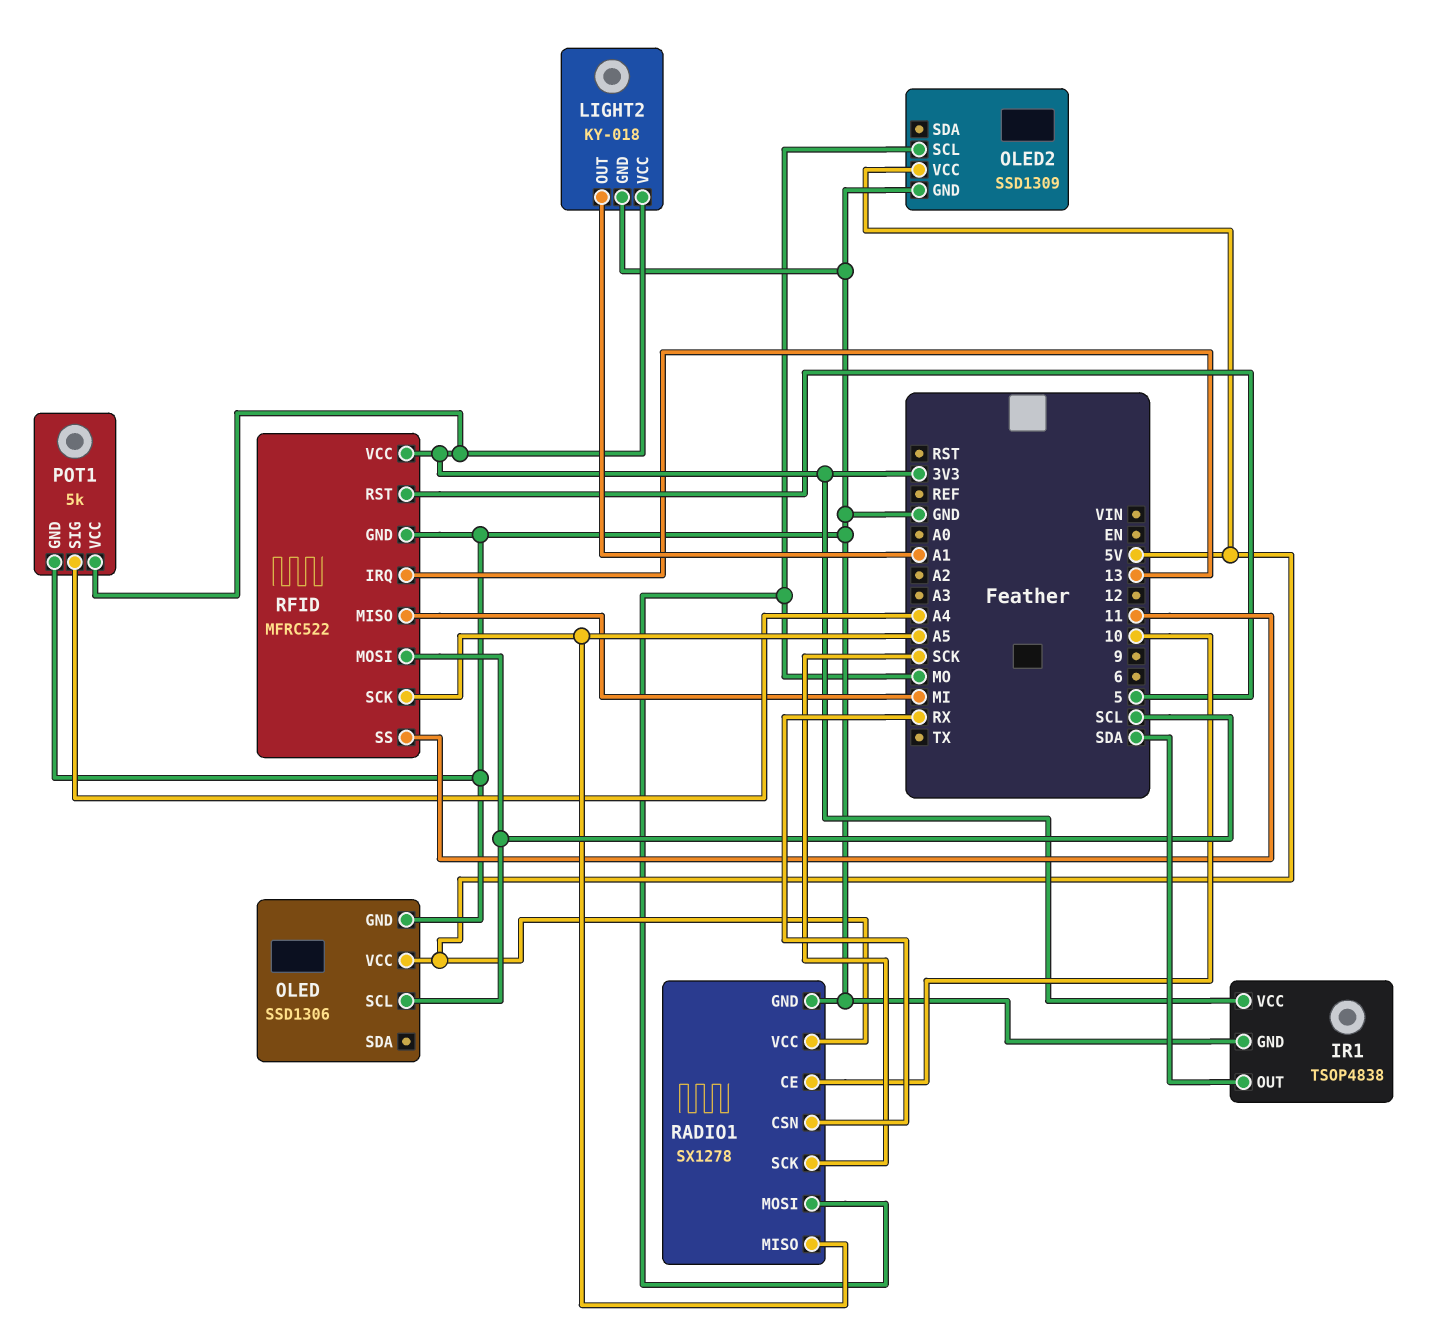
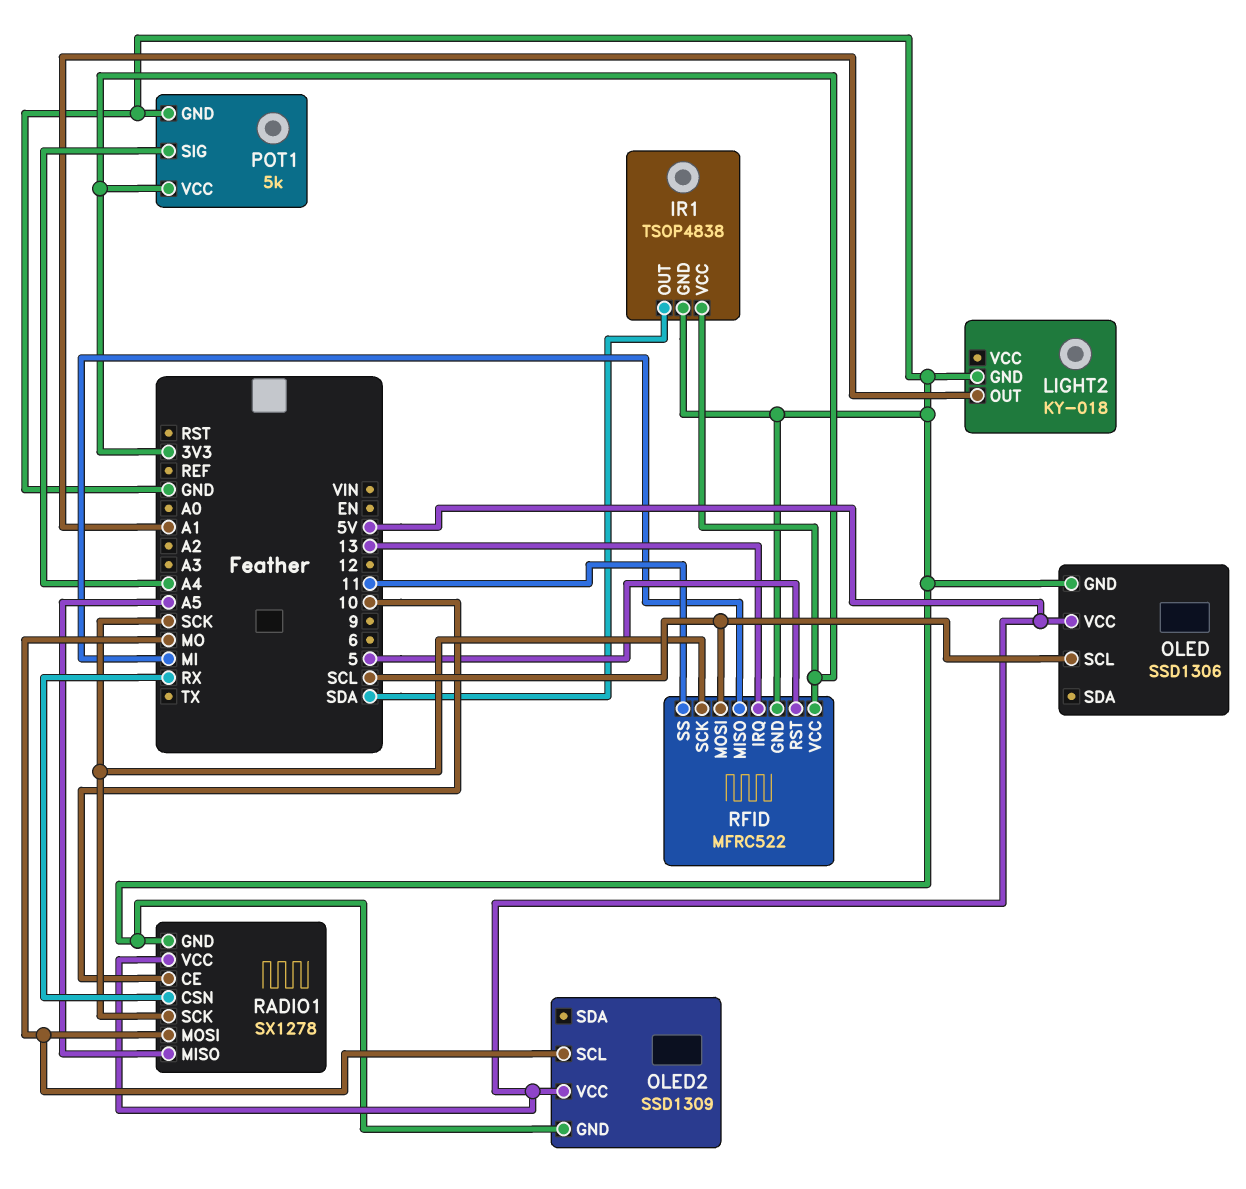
LIGHT2 pin VCC: 3V3 -> none
RFID pin SCK: A5 -> SCK

